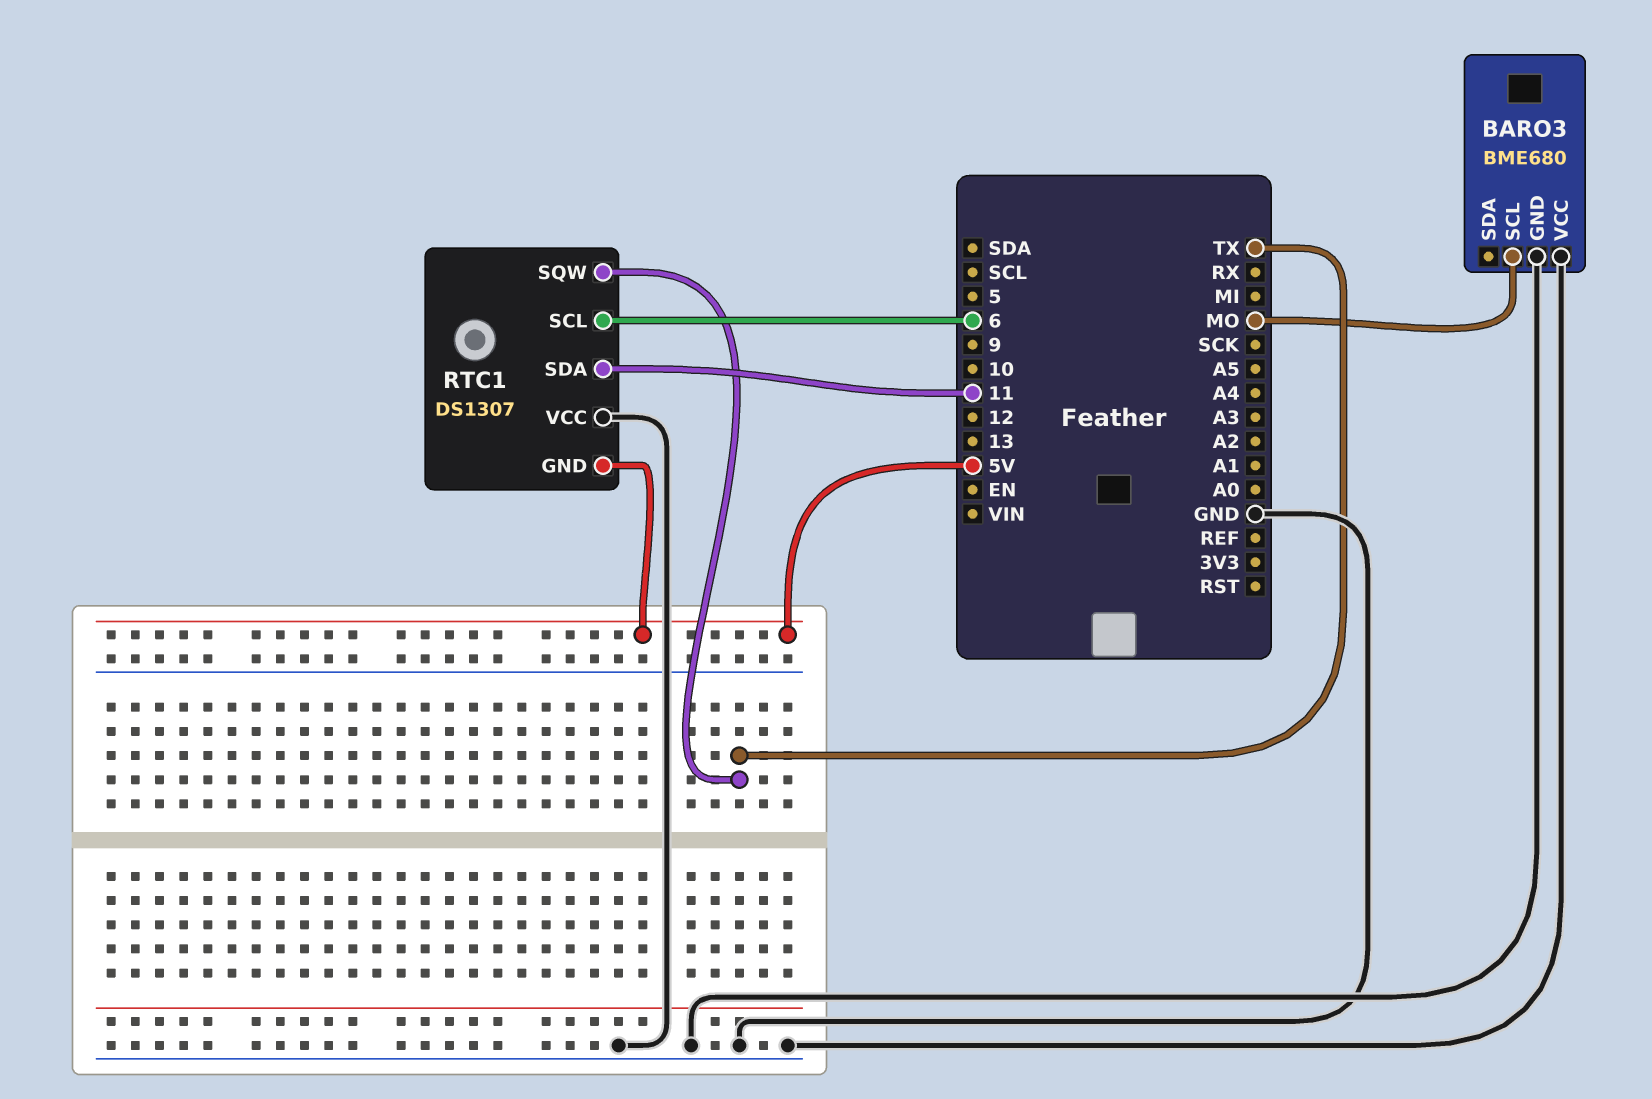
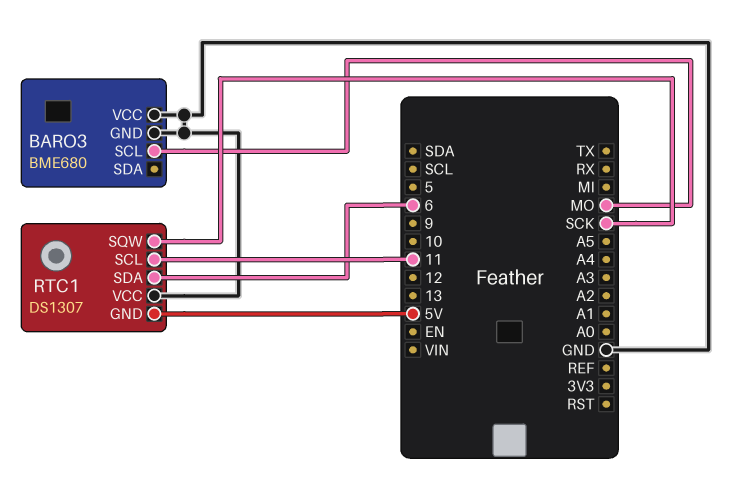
RTC1 pin SCL: 6 -> 11
RTC1 pin SDA: 11 -> 6
RTC1 pin SQW: TX -> SCK

